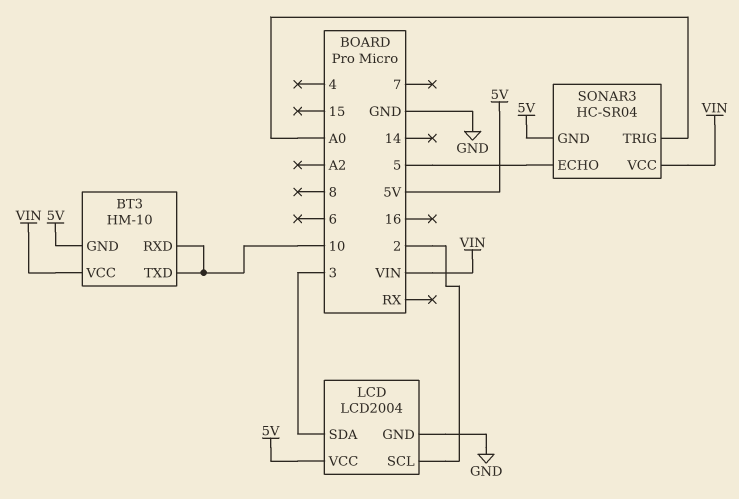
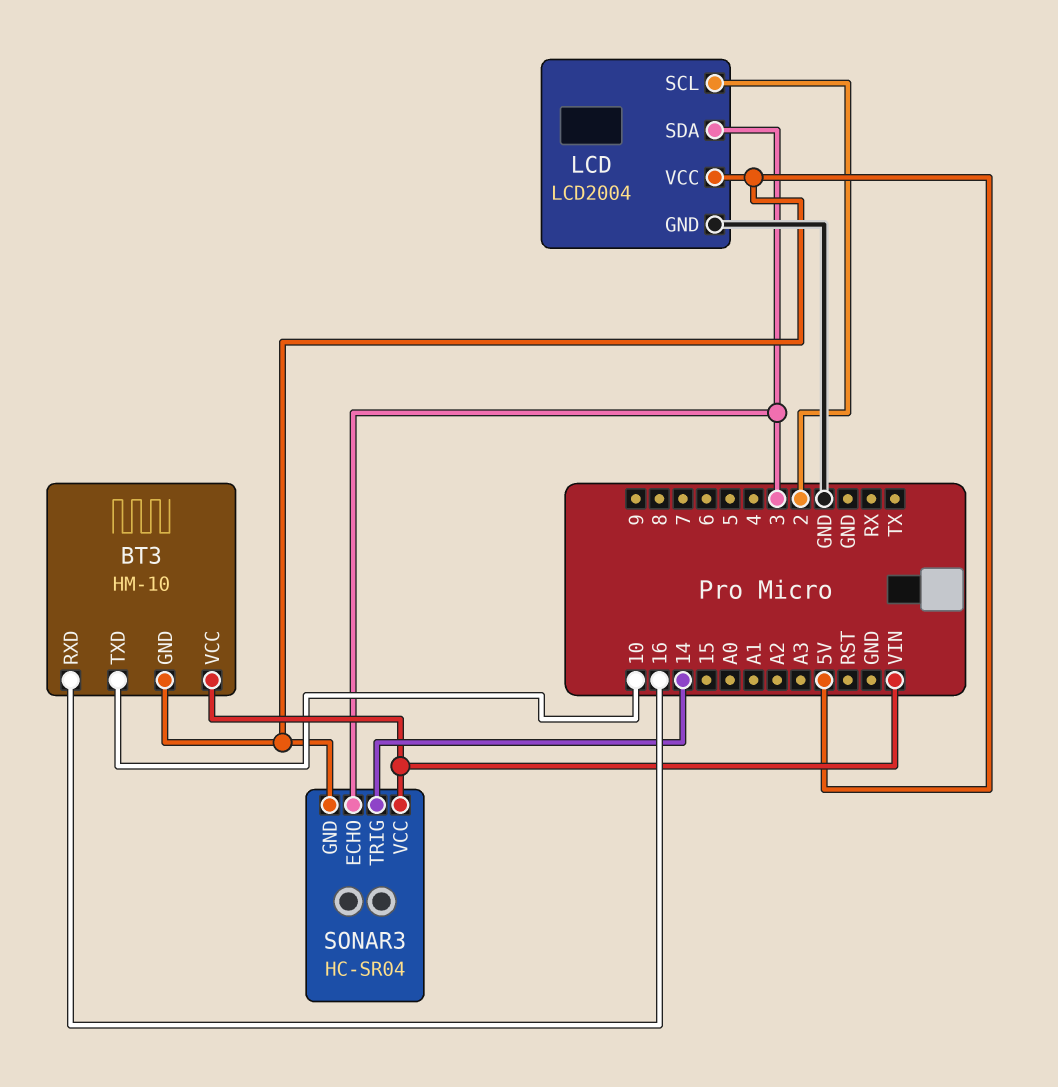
BT3 pin RXD: 10 -> 16
SONAR3 pin ECHO: 5 -> 3
SONAR3 pin TRIG: A0 -> 14

